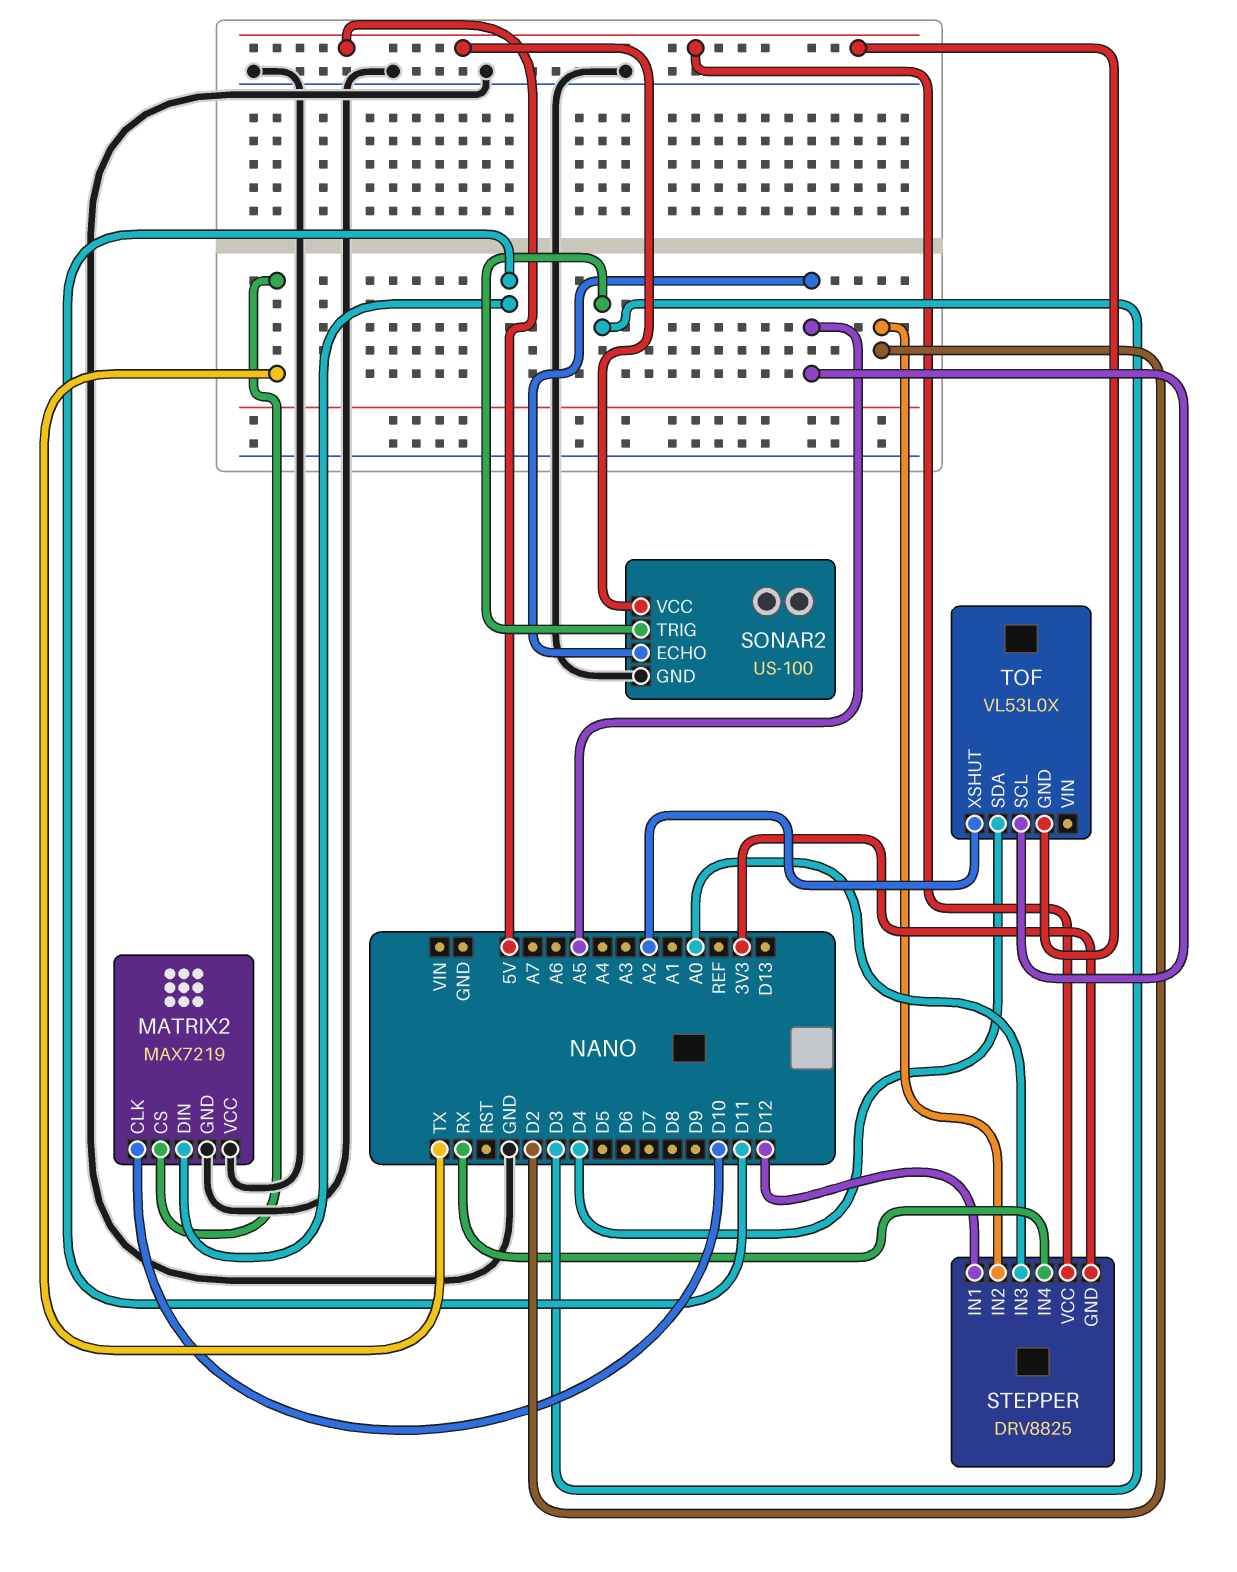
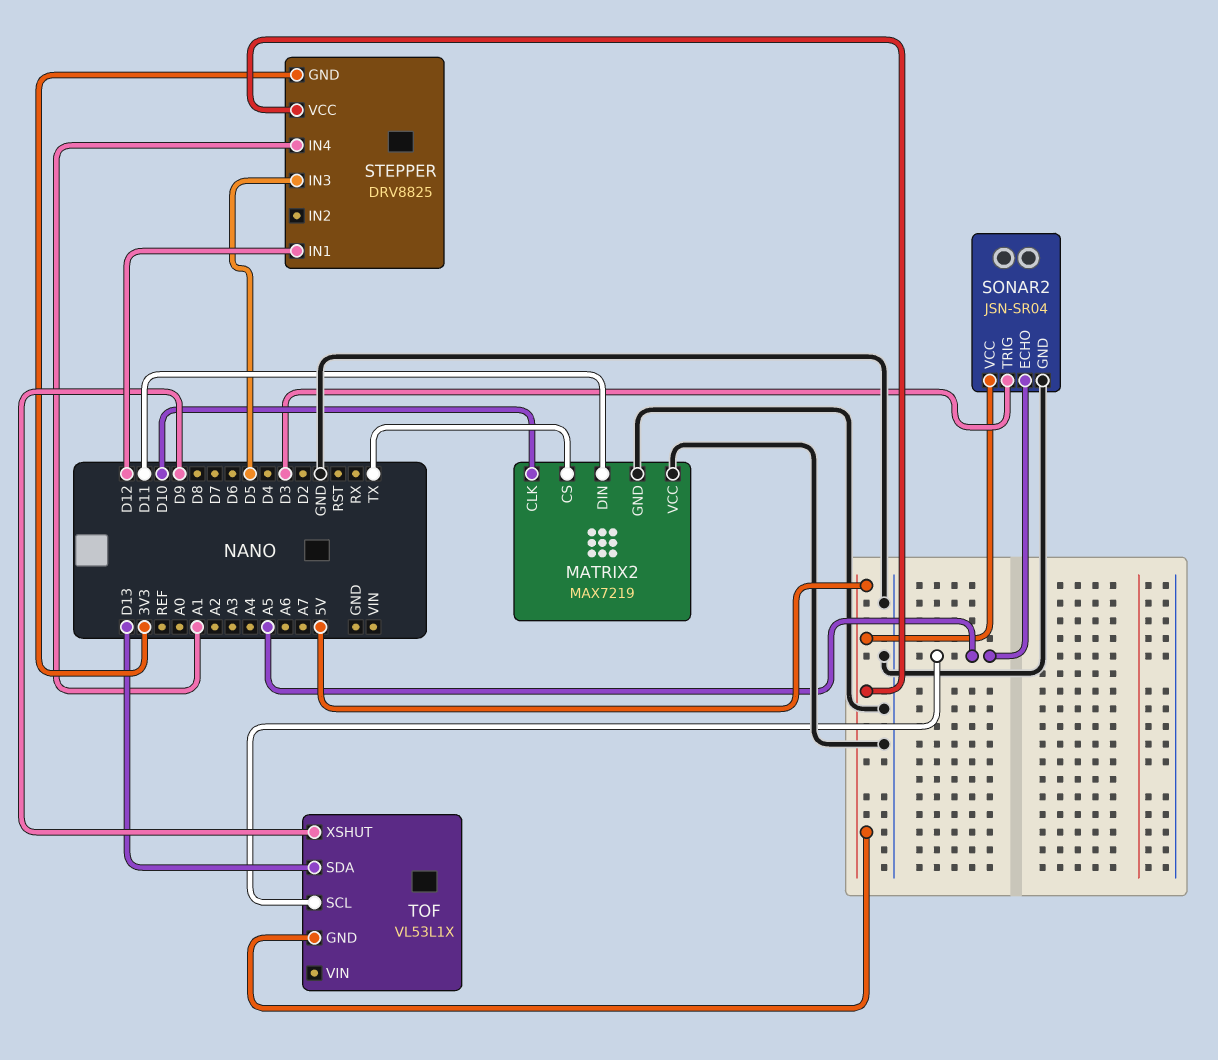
SONAR2: US-100 -> JSN-SR04
STEPPER pin IN2: D2 -> none
STEPPER pin IN3: A0 -> D5
STEPPER pin IN4: RX -> A1
TOF: VL53L0X -> VL53L1X
TOF pin SDA: D4 -> D13
TOF pin XSHUT: A2 -> D9

